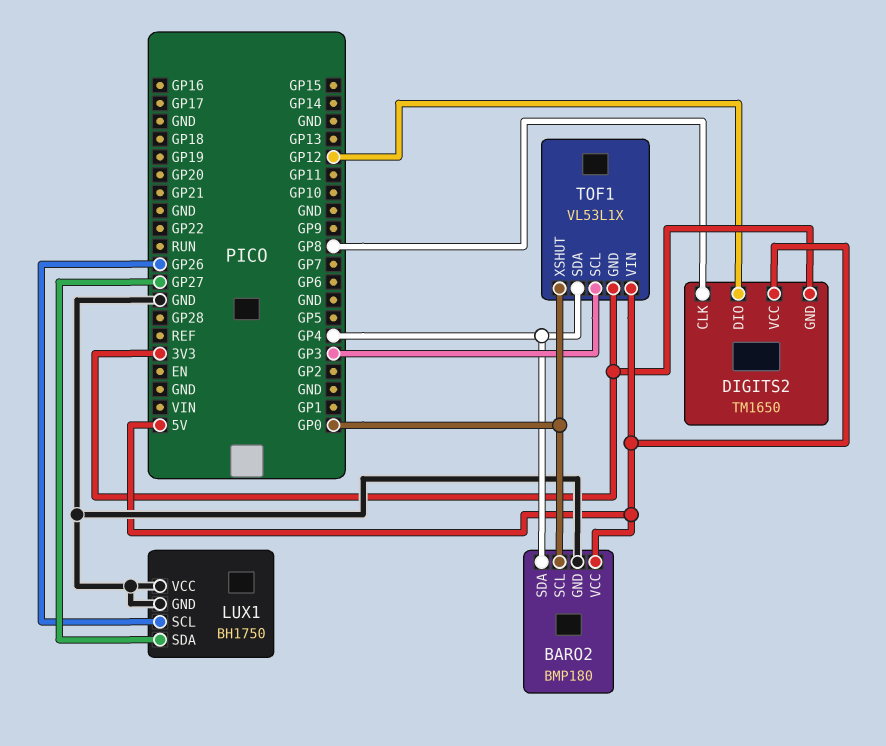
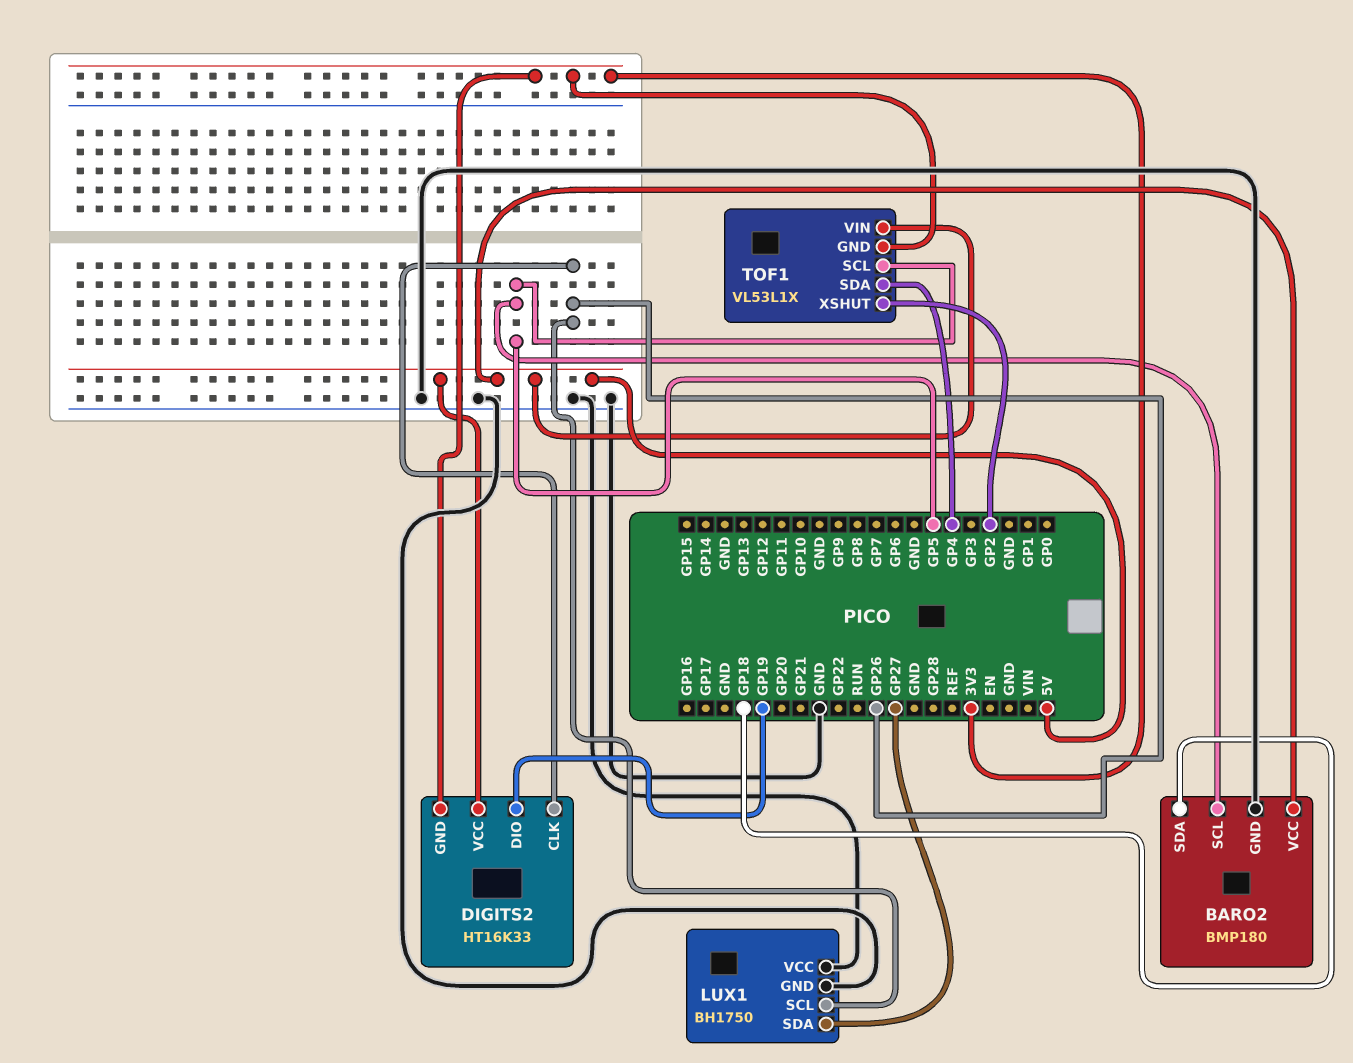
BARO2 pin SCL: GP0 -> GP5
BARO2 pin SDA: GP4 -> GP18
DIGITS2: TM1650 -> HT16K33
DIGITS2 pin CLK: GP8 -> GP26
DIGITS2 pin DIO: GP12 -> GP19
TOF1 pin SCL: GP3 -> GP5
TOF1 pin XSHUT: GP0 -> GP2

